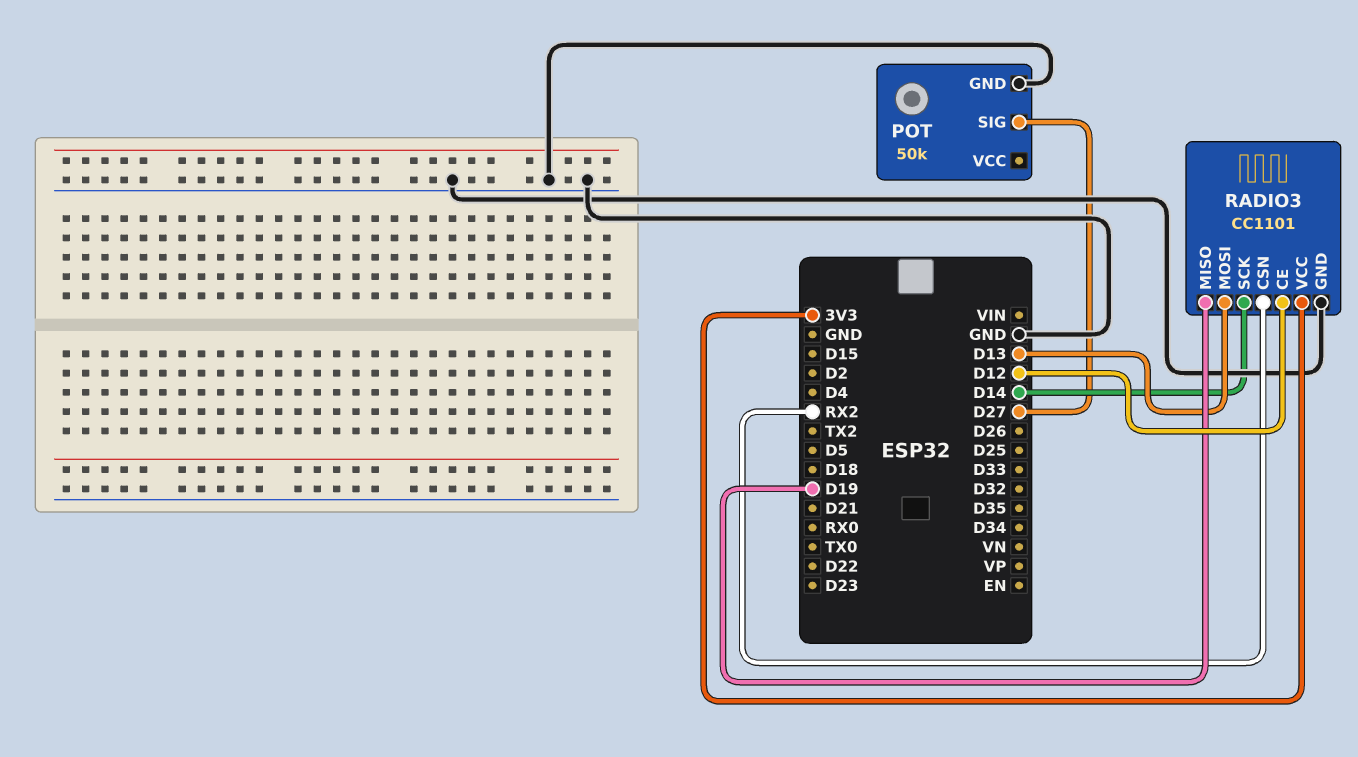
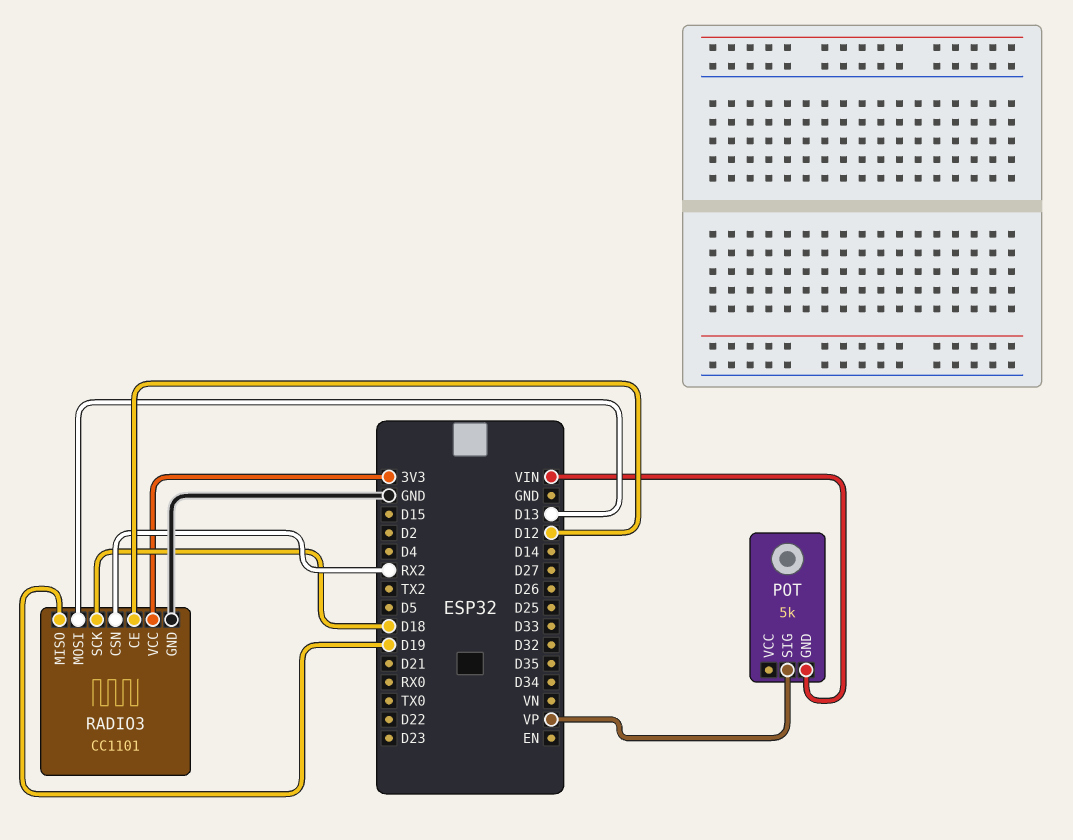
POT: 50k -> 5k
POT pin GND: GND -> VIN
POT pin SIG: D27 -> VP
RADIO3 pin SCK: D14 -> D18

